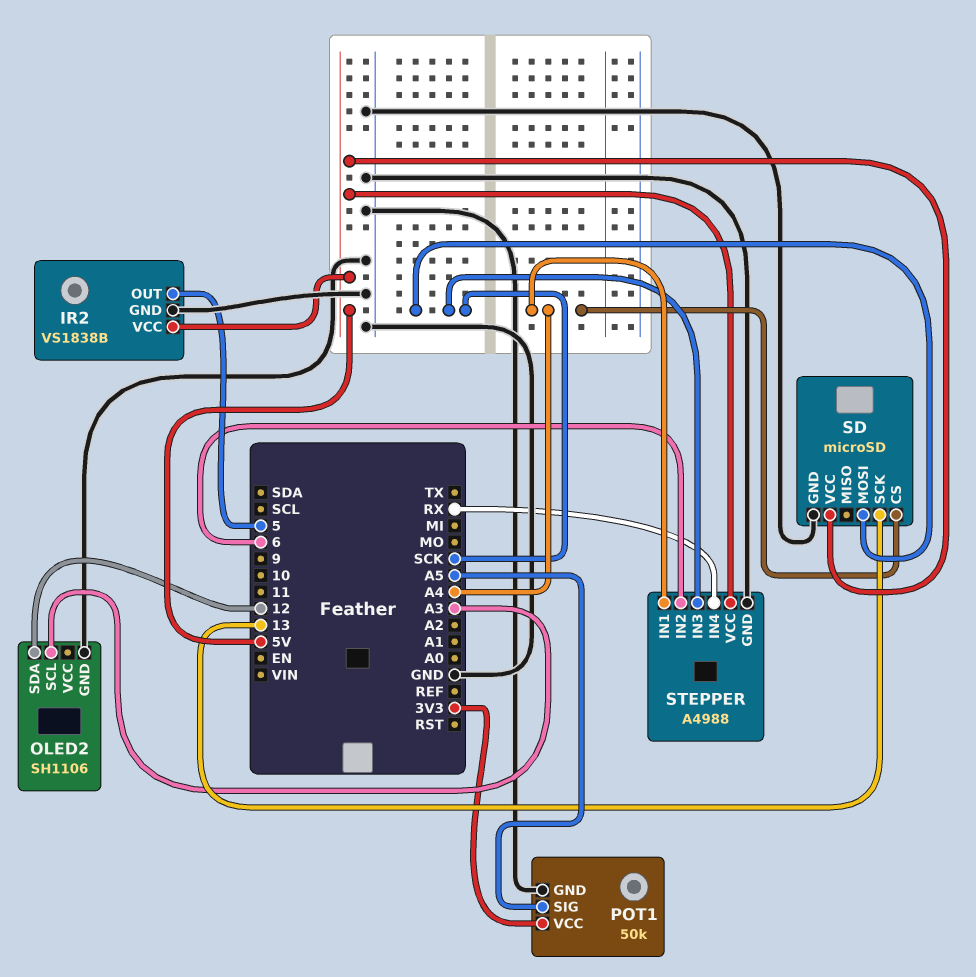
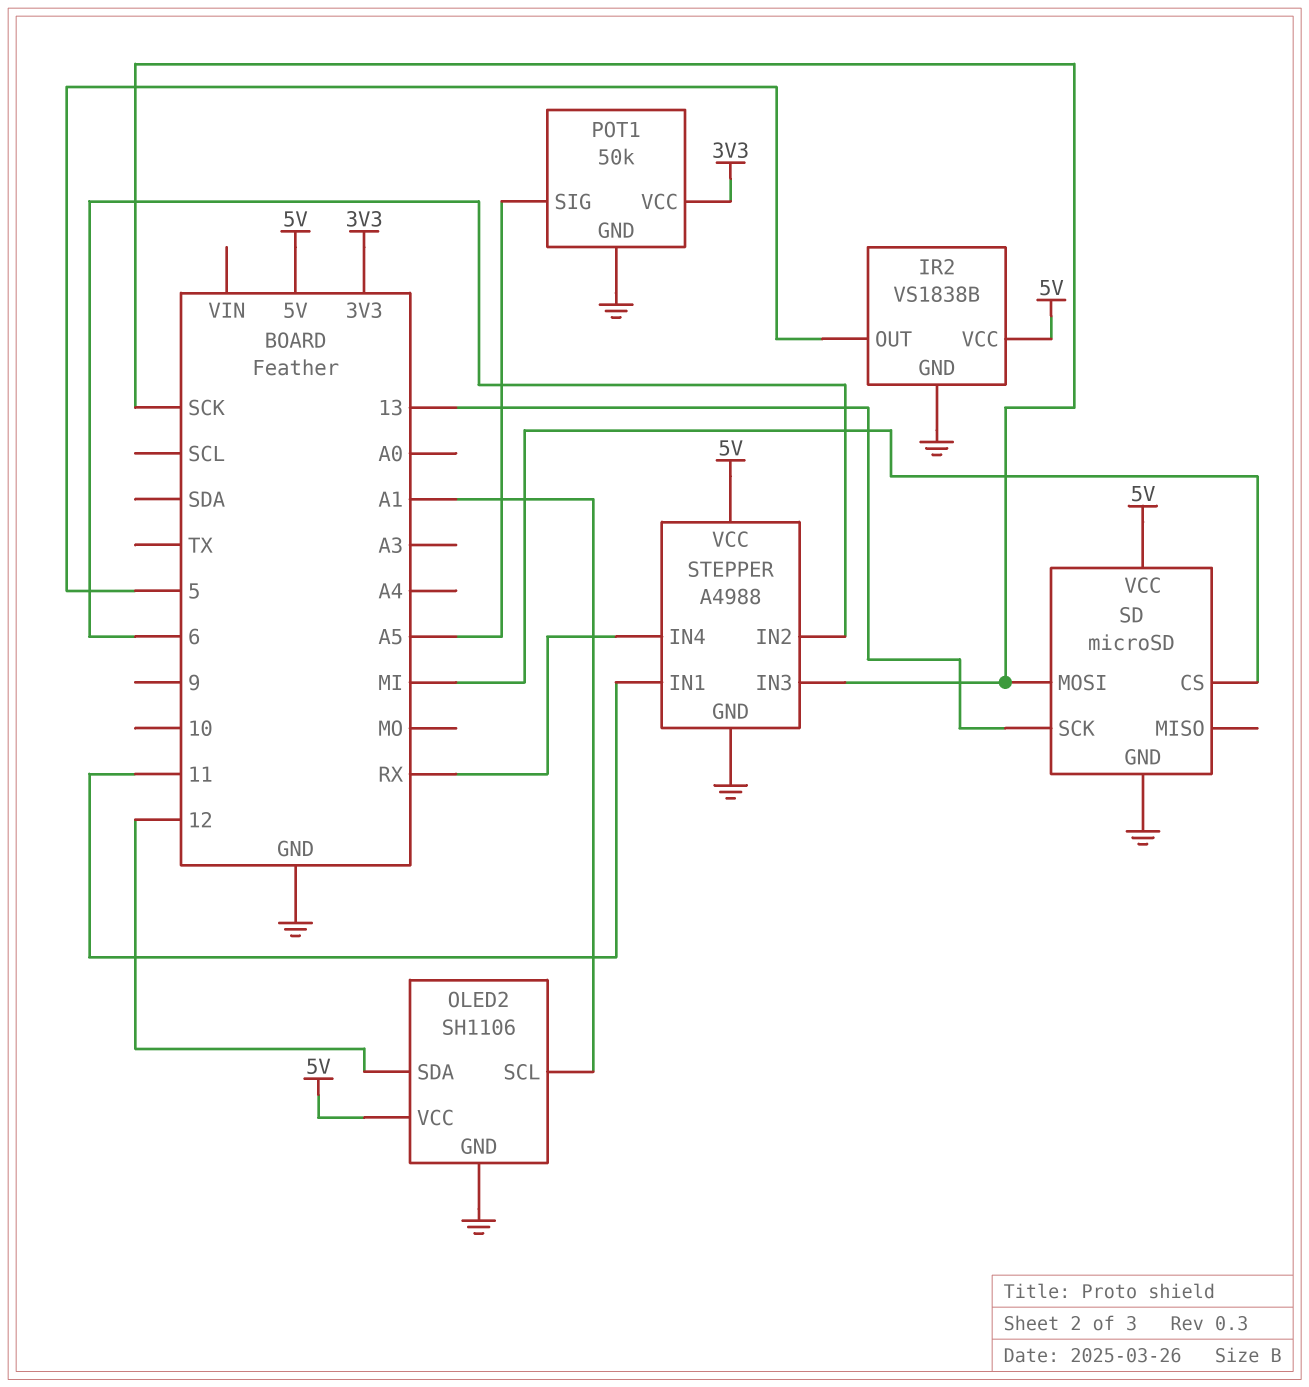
OLED2 pin SCL: A3 -> A1
OLED2 pin VCC: none -> 5V
SD pin CS: A4 -> MI
STEPPER pin IN1: A4 -> 11

